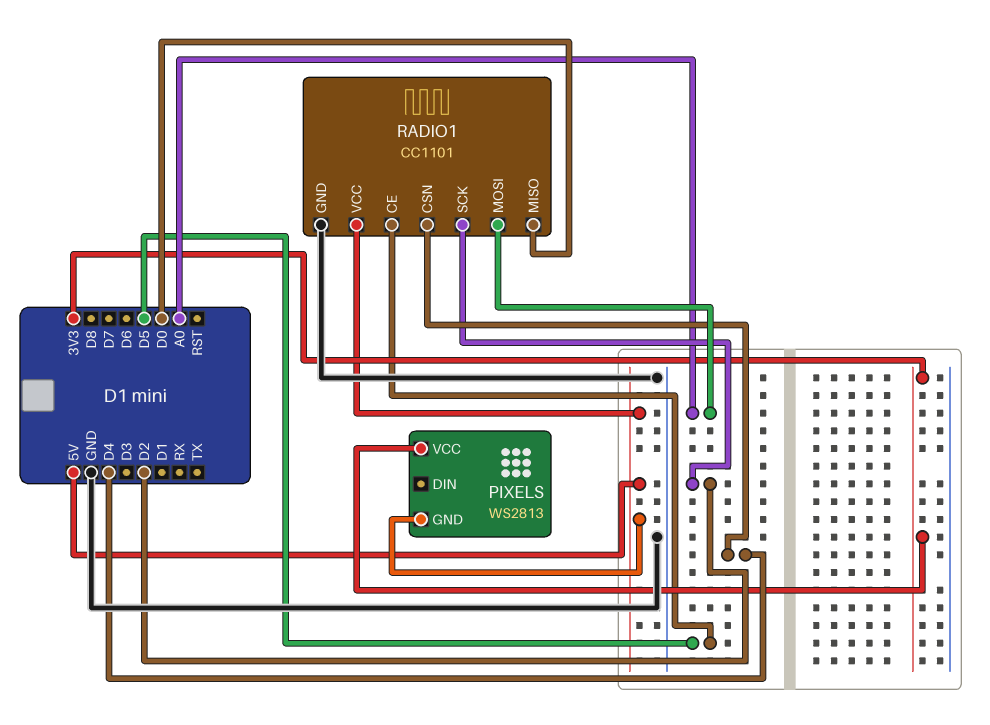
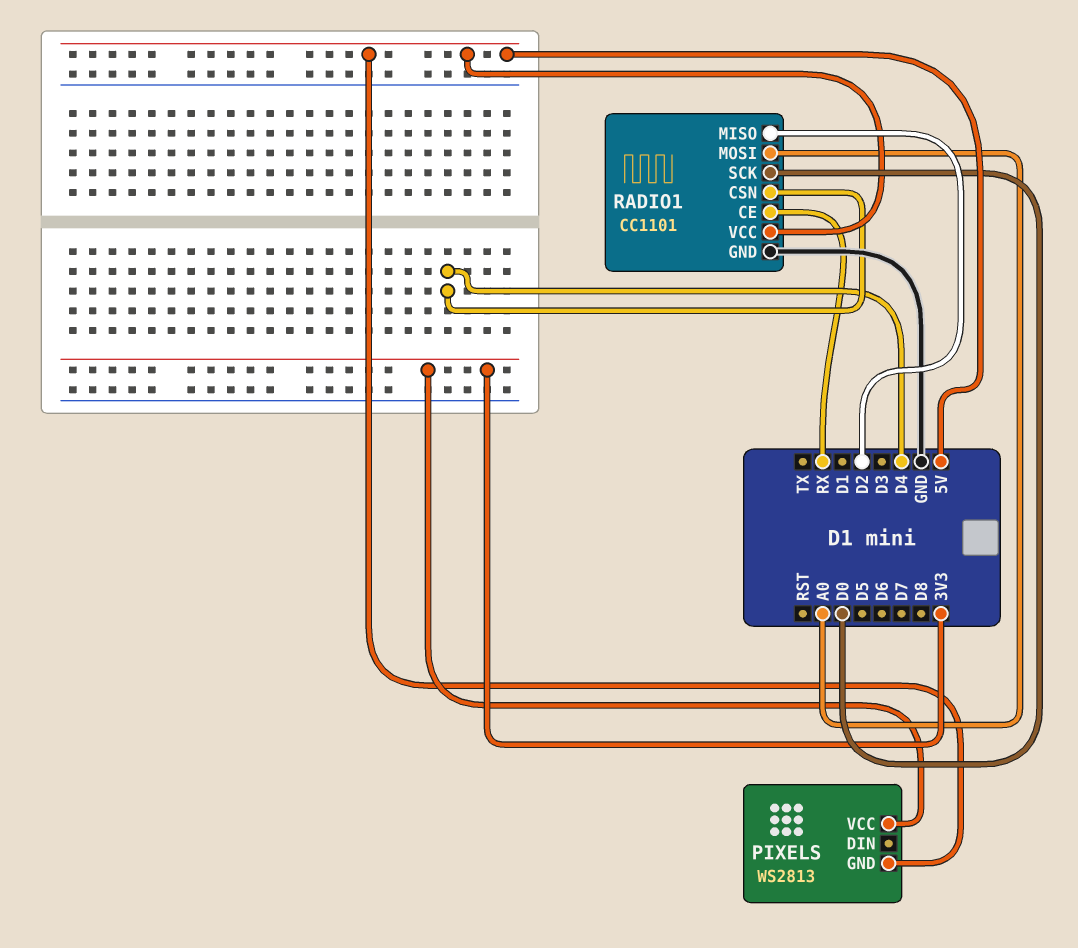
RADIO1 pin CE: D5 -> RX
RADIO1 pin MISO: D0 -> D2
RADIO1 pin SCK: D2 -> D0

